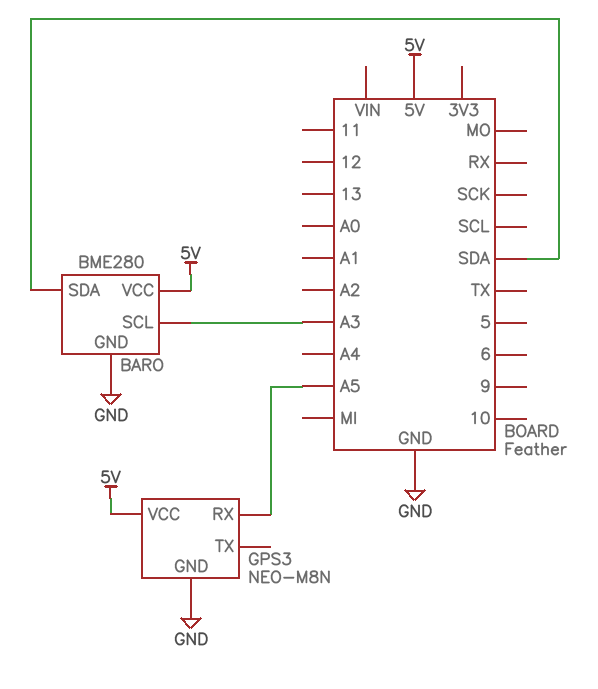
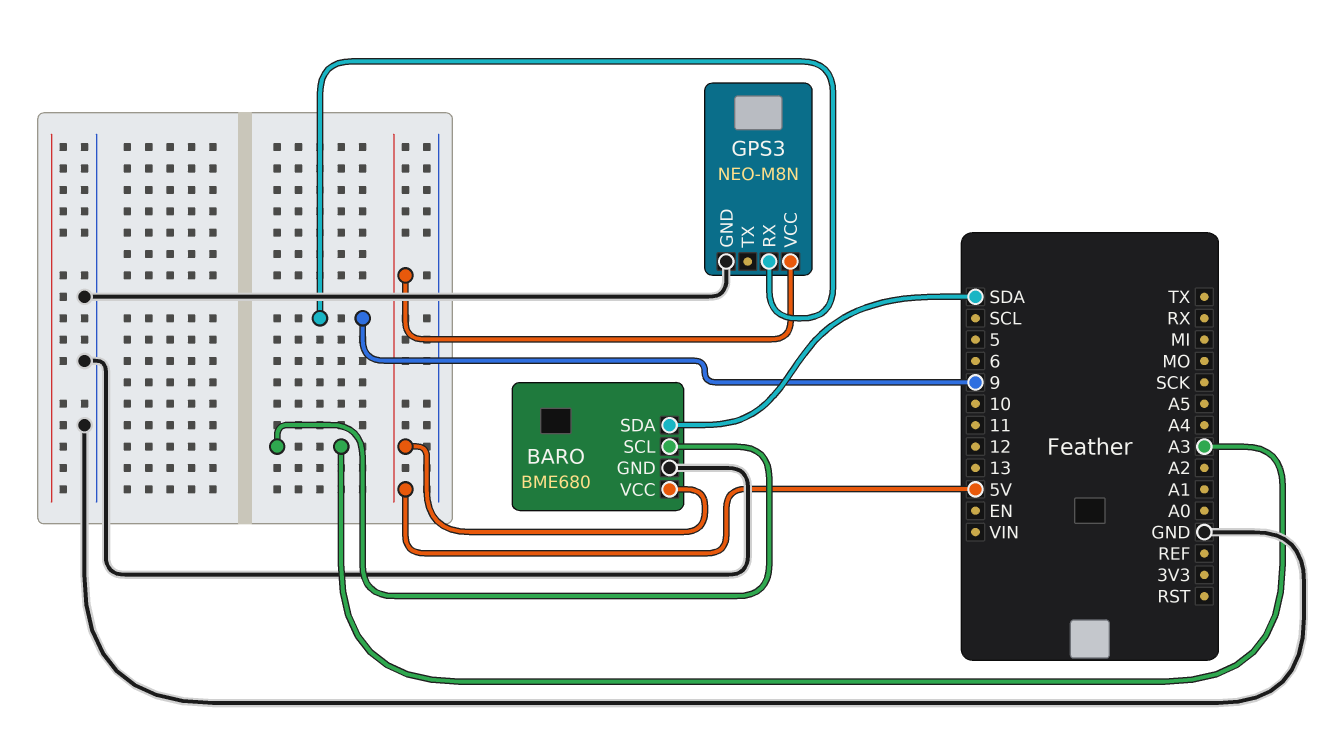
BARO: BME280 -> BME680
GPS3 pin RX: A5 -> 9

